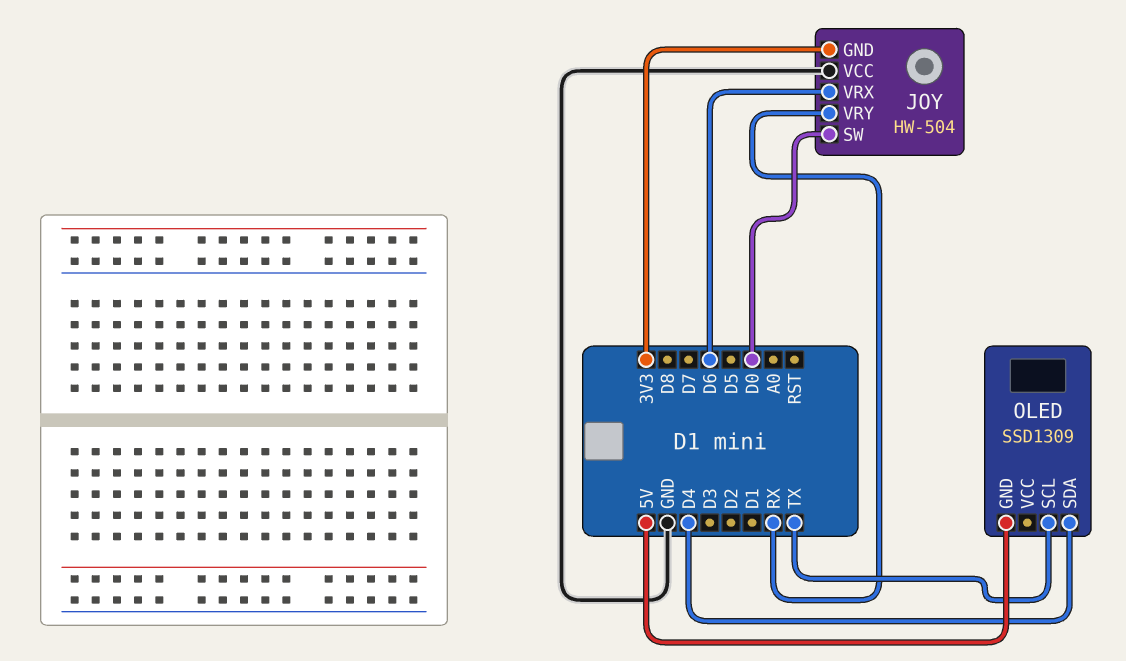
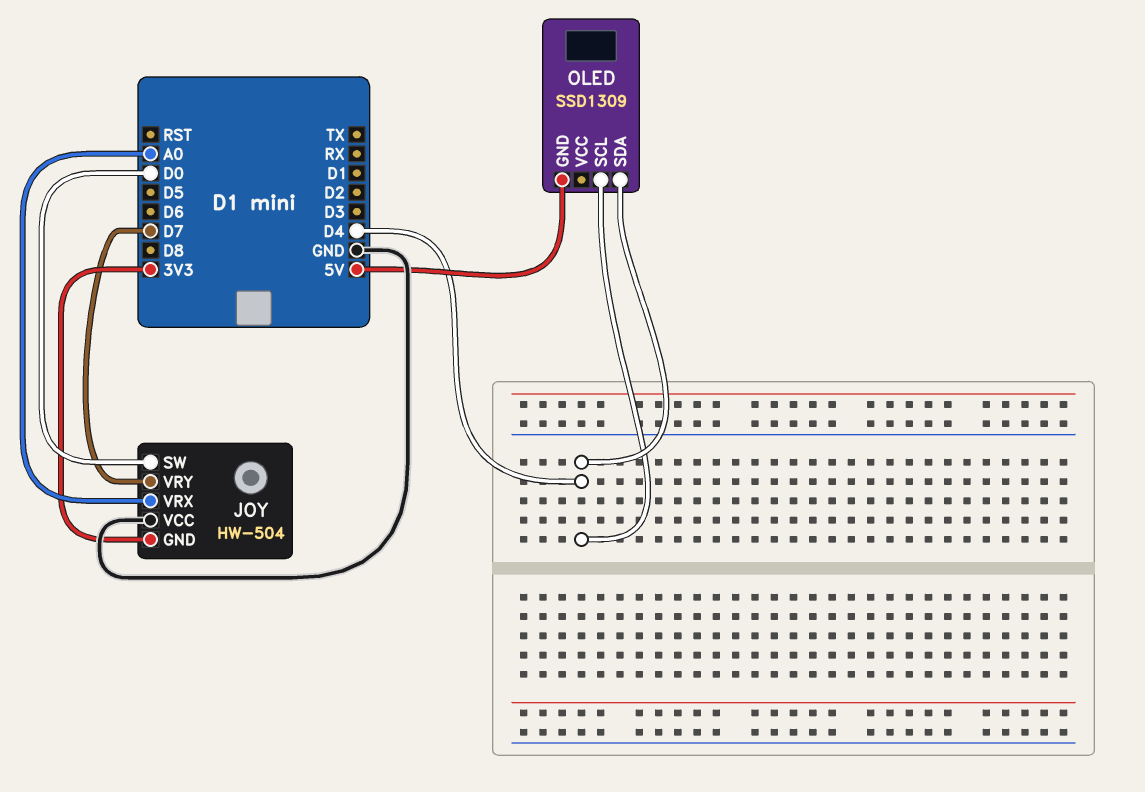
JOY pin VRX: D6 -> A0
JOY pin VRY: RX -> D7
OLED pin SCL: TX -> D4

